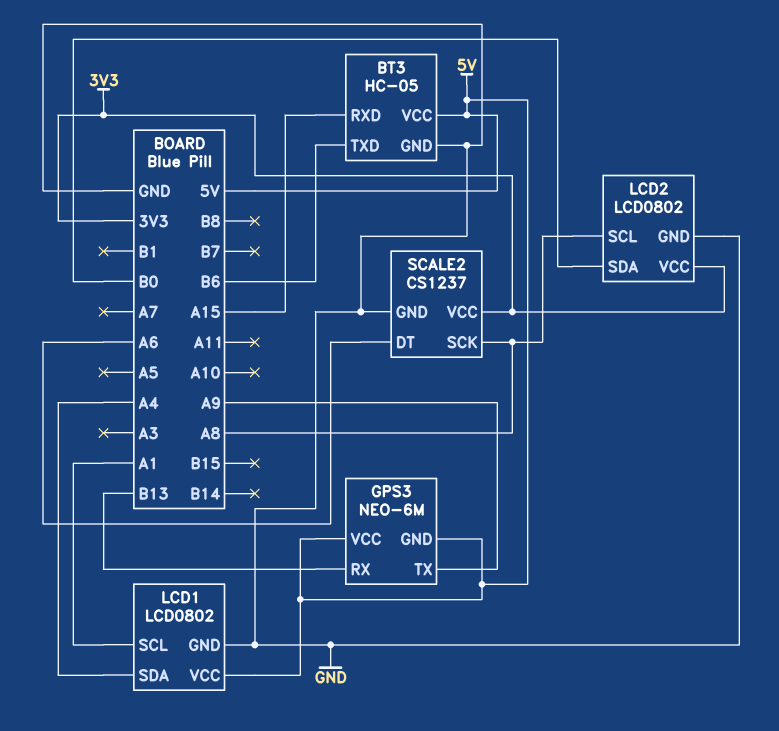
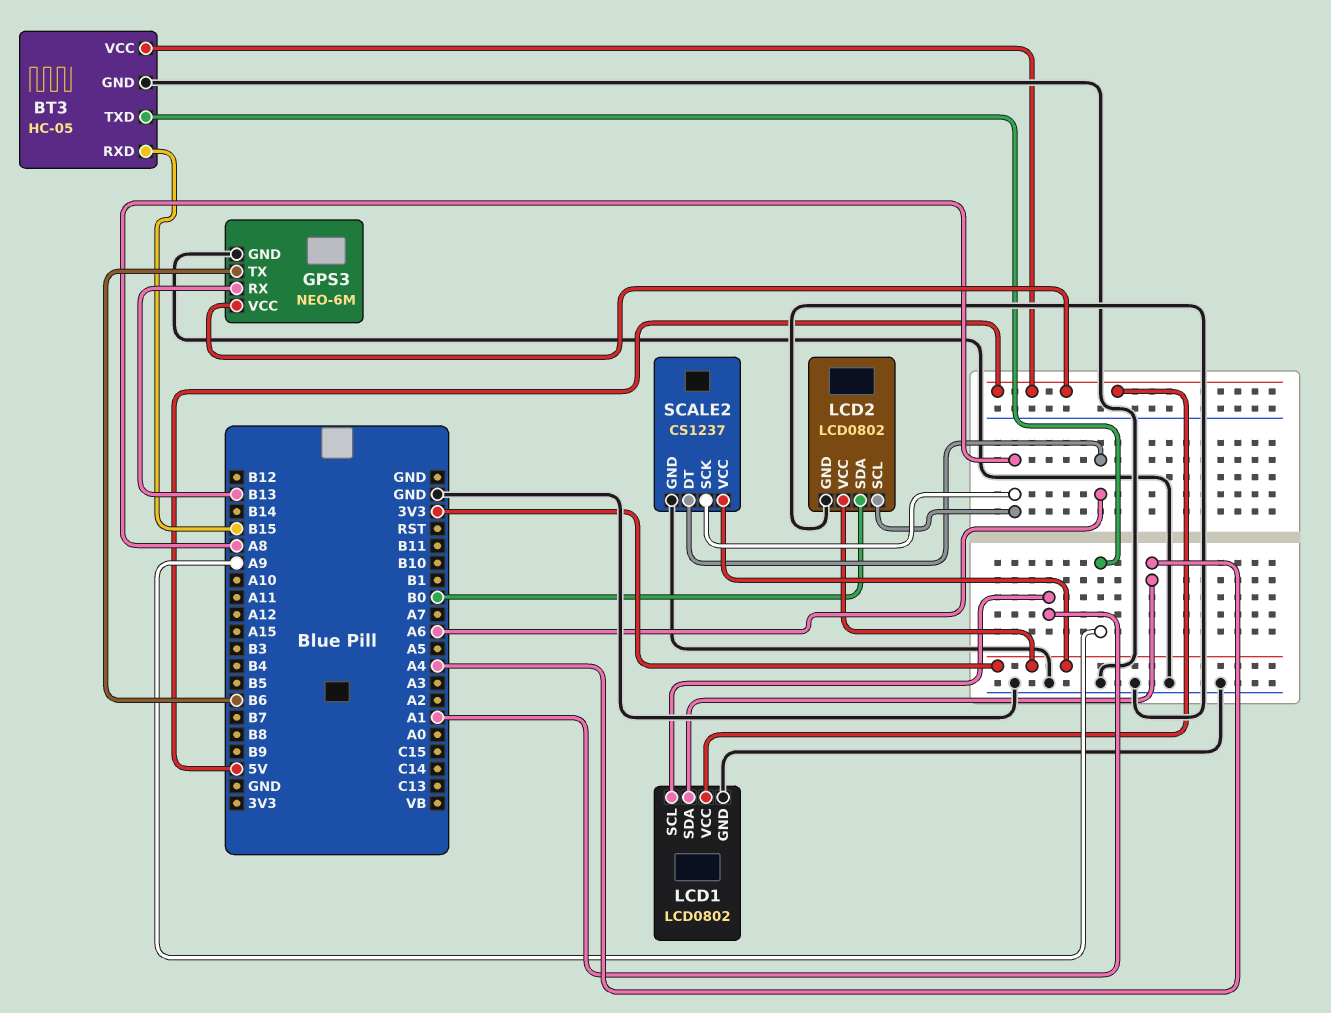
BT3 pin RXD: A15 -> B15
BT3 pin TXD: B6 -> A9
GPS3 pin GND: 5V -> GND
GPS3 pin TX: A9 -> B6

